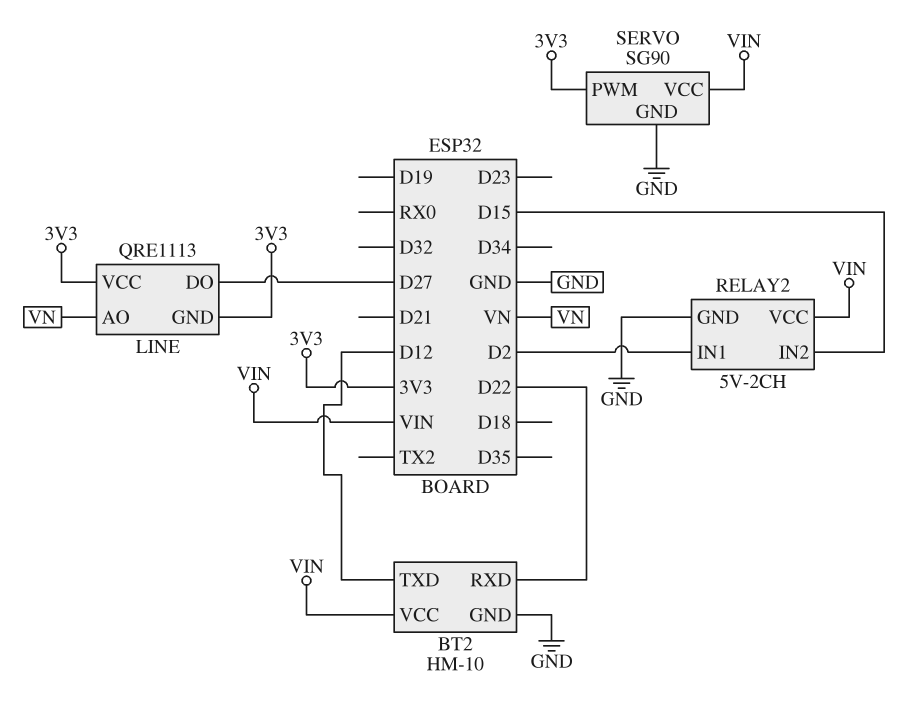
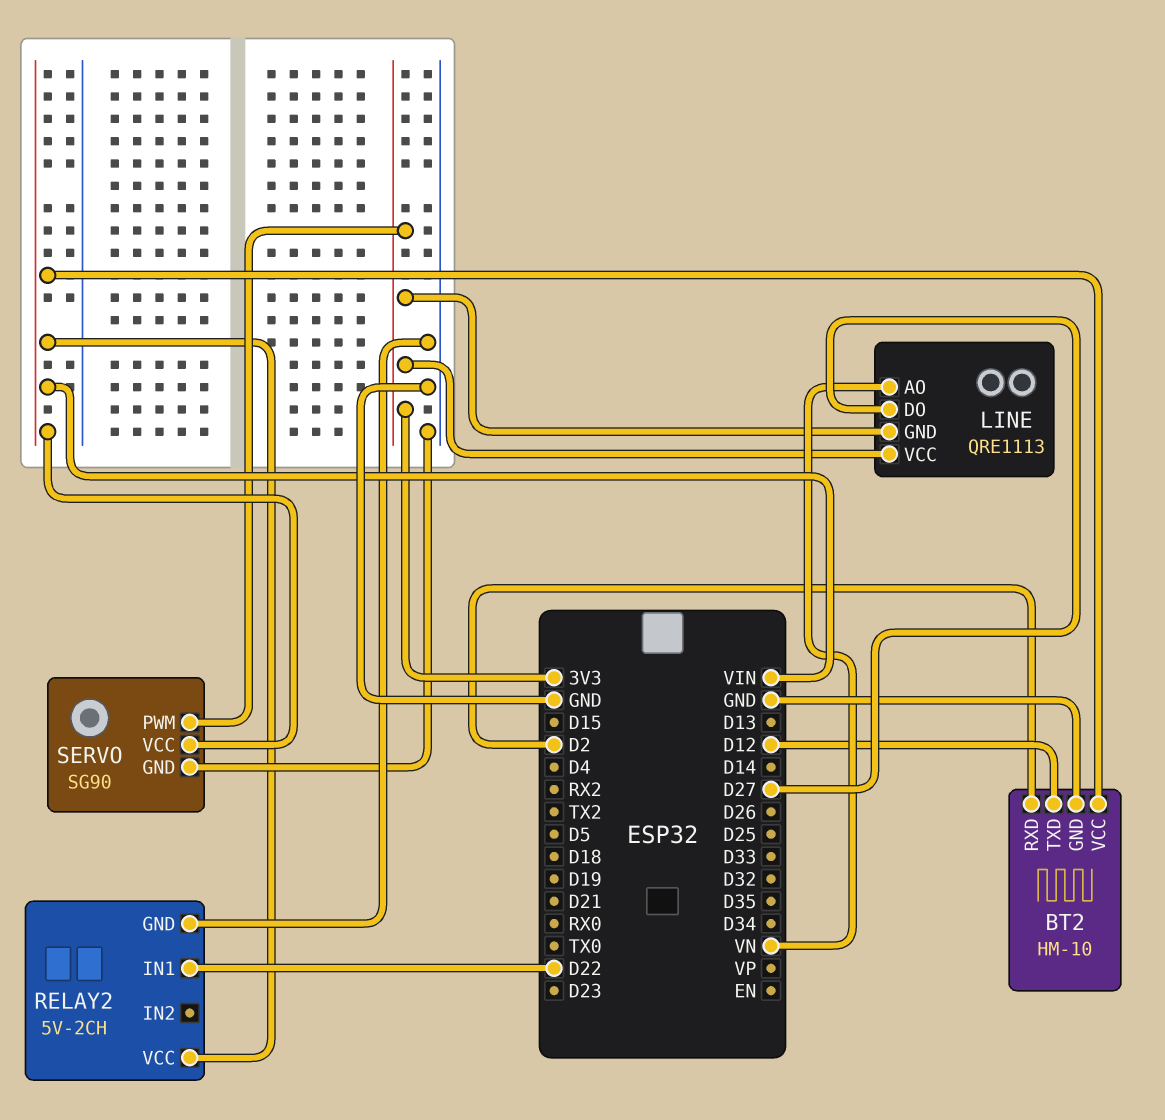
BT2 pin RXD: D22 -> D2
RELAY2 pin IN1: D2 -> D22
RELAY2 pin IN2: D15 -> none

